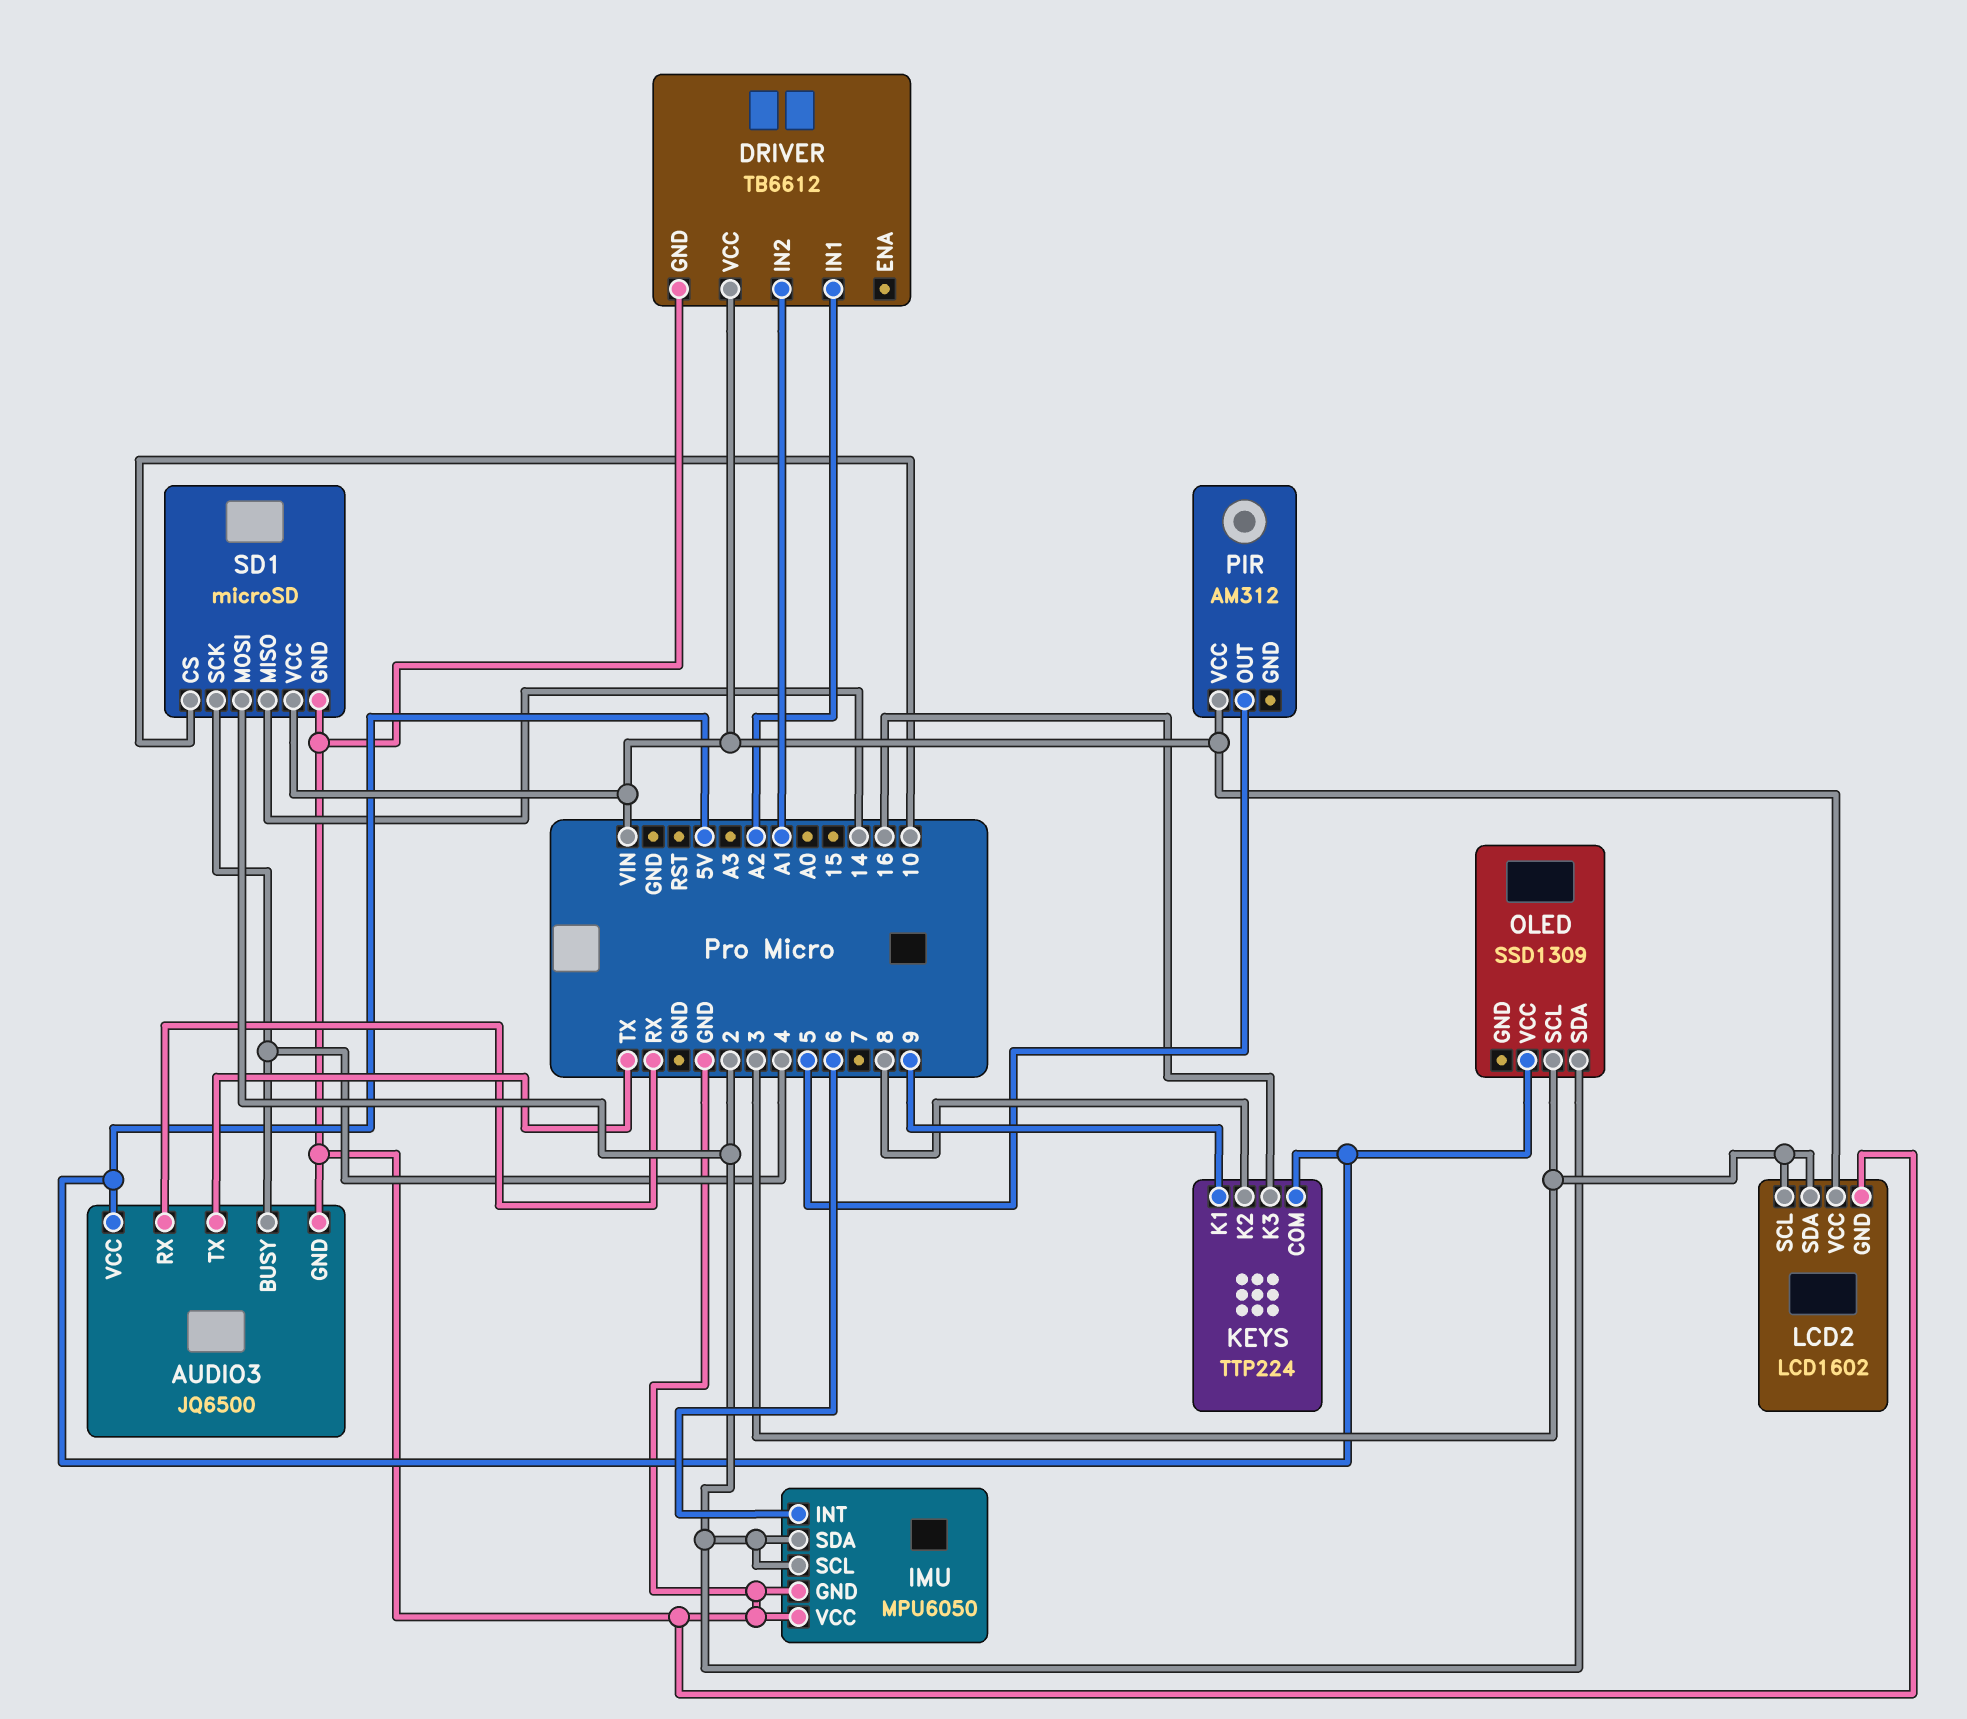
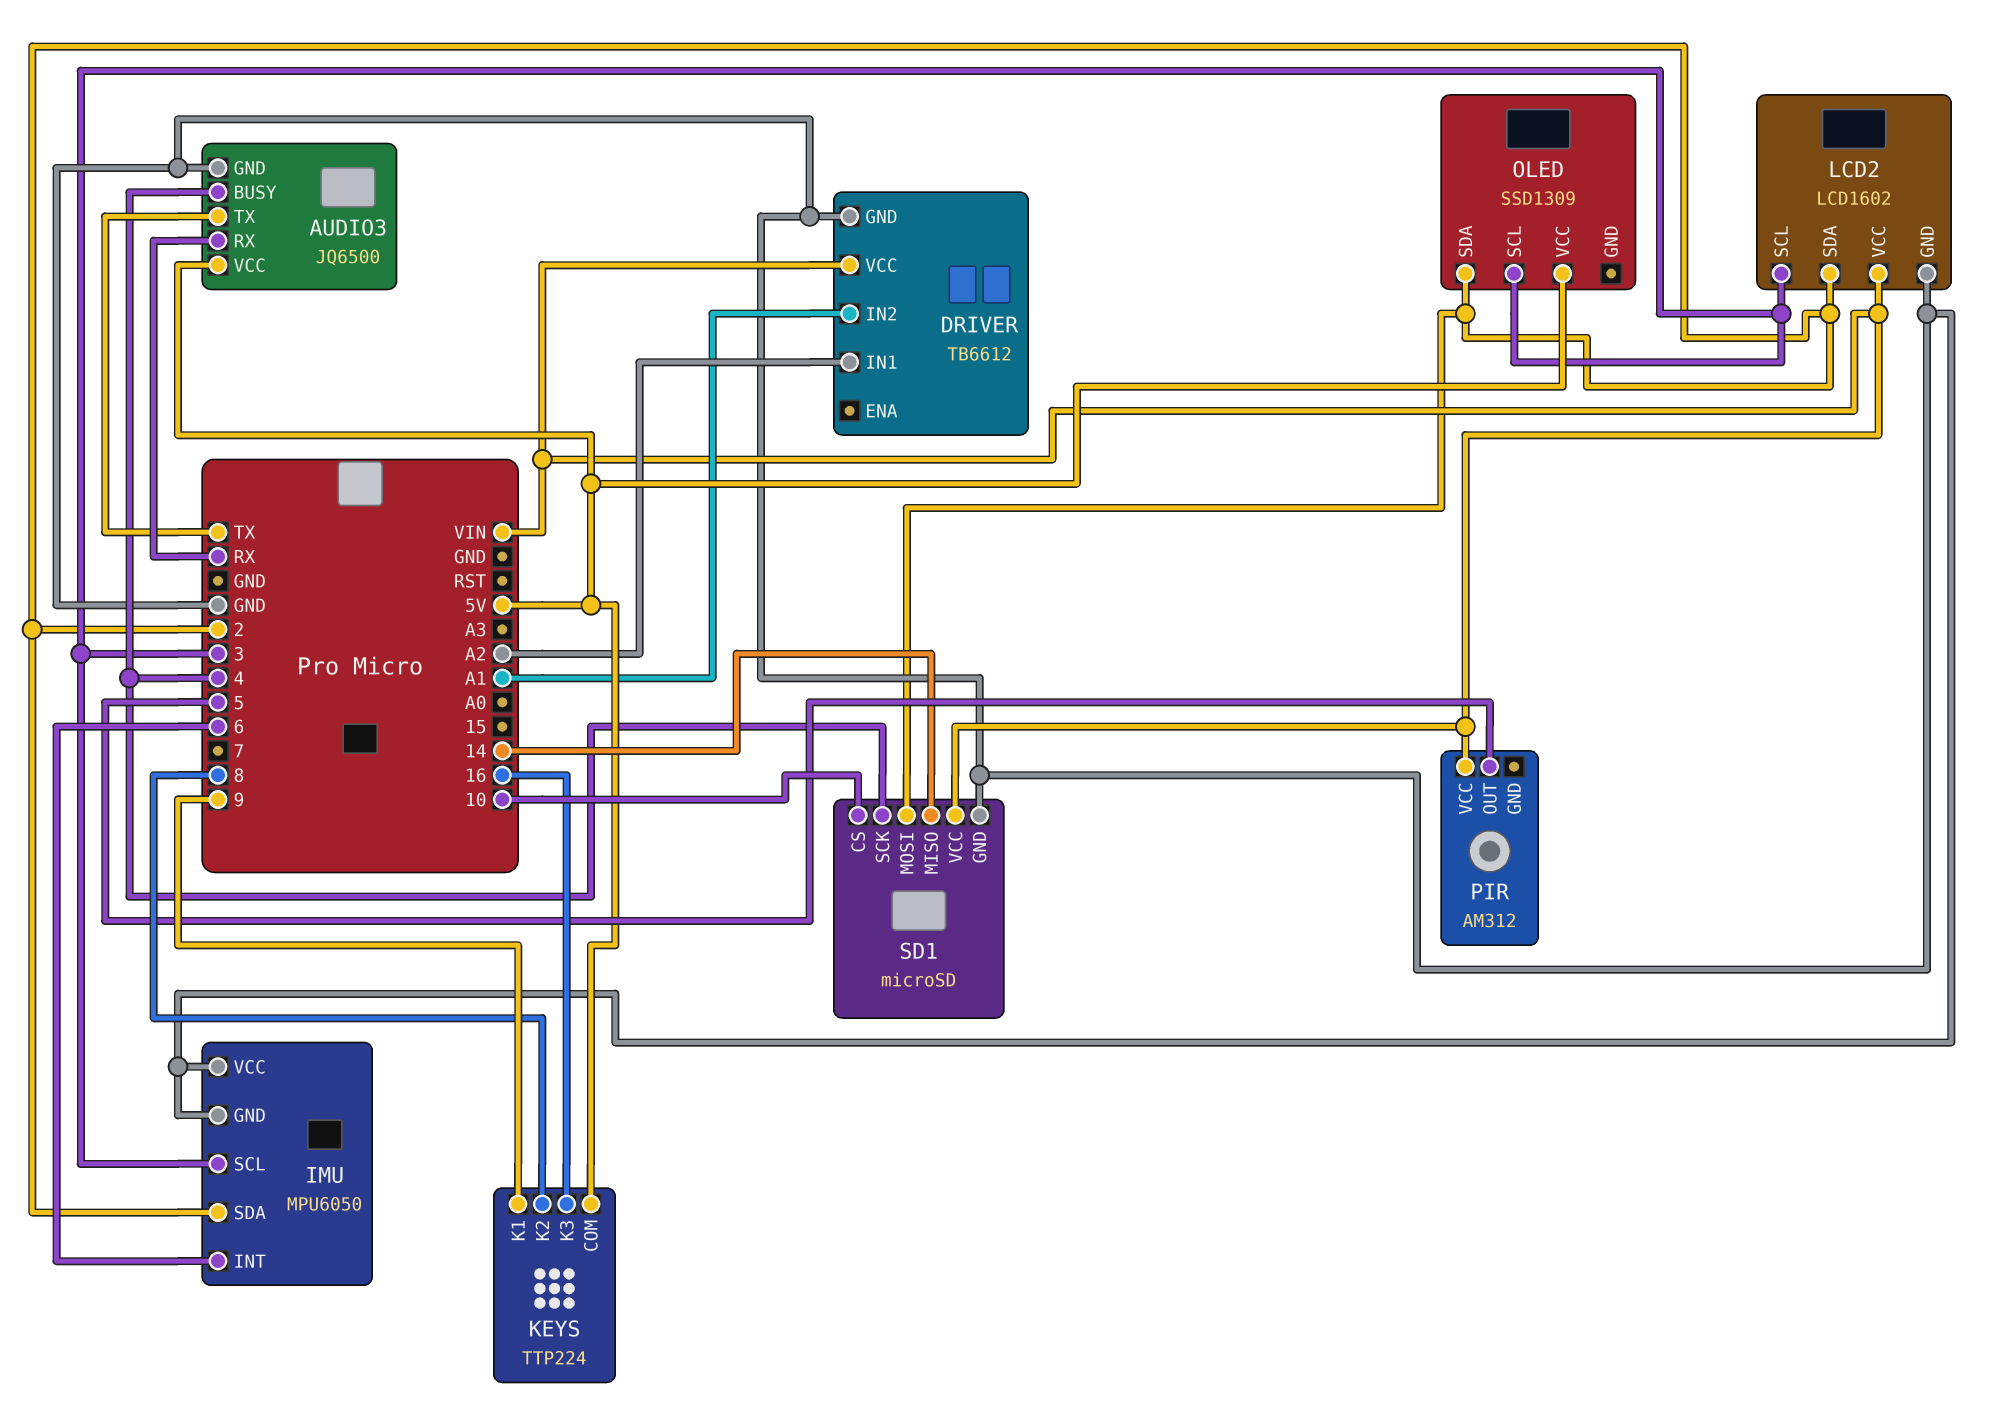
IMU pin SCL: 2 -> 3
LCD2 pin SDA: 3 -> 2

